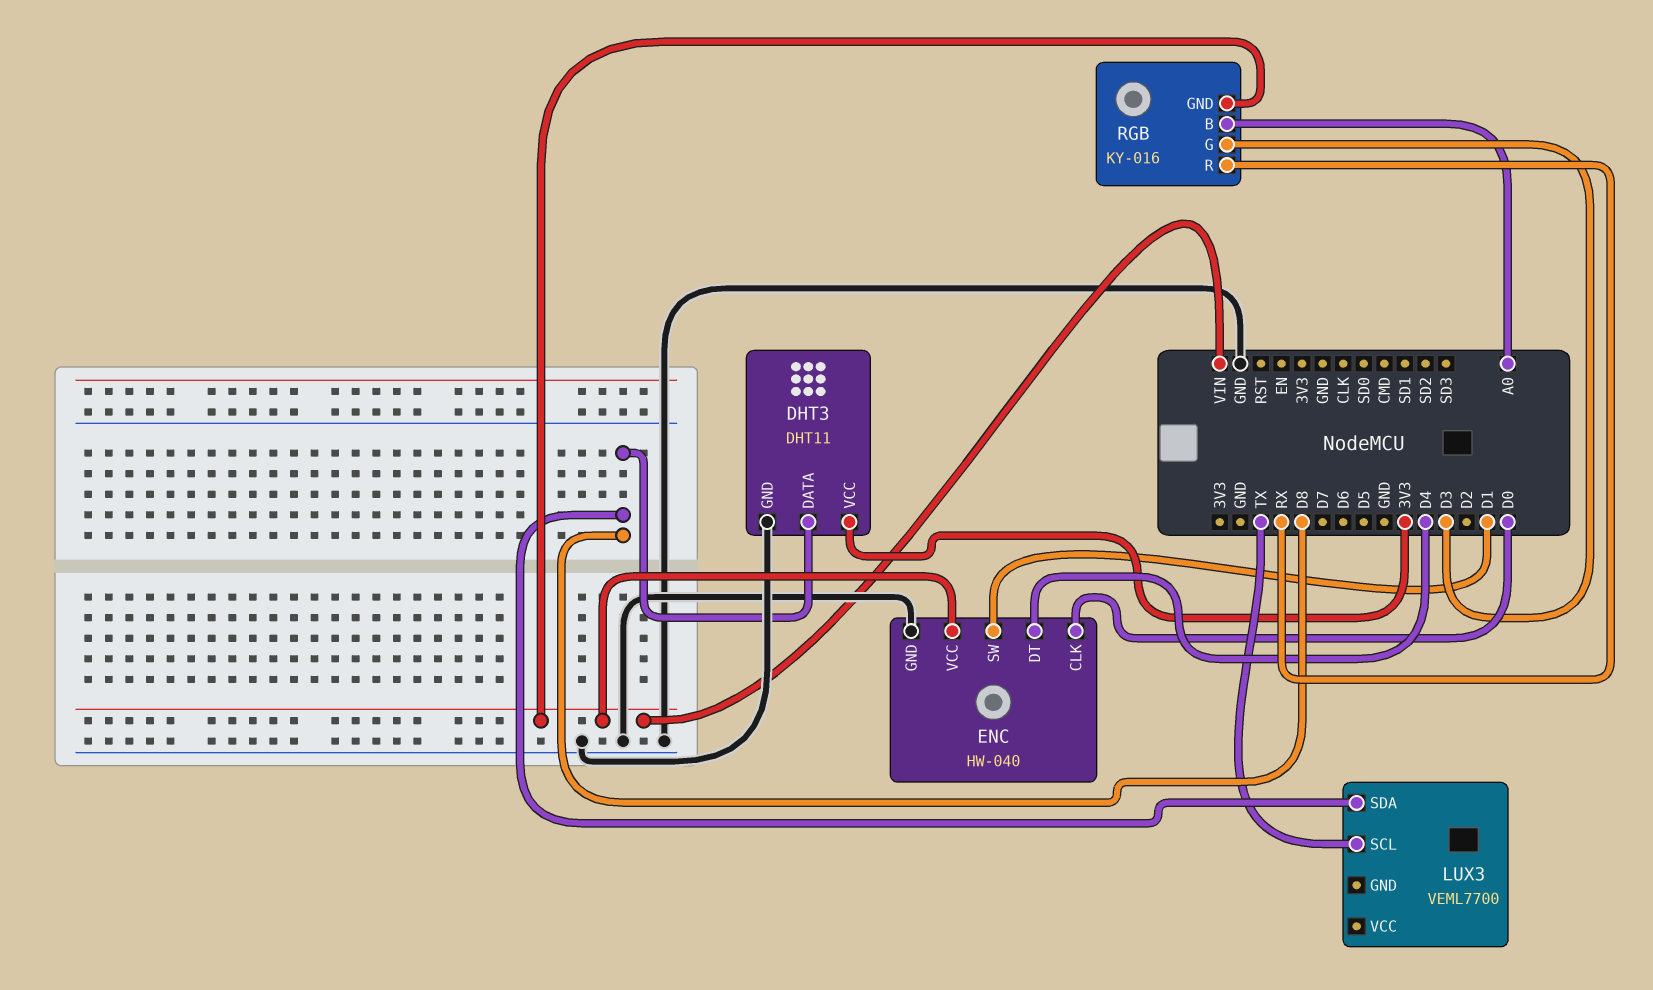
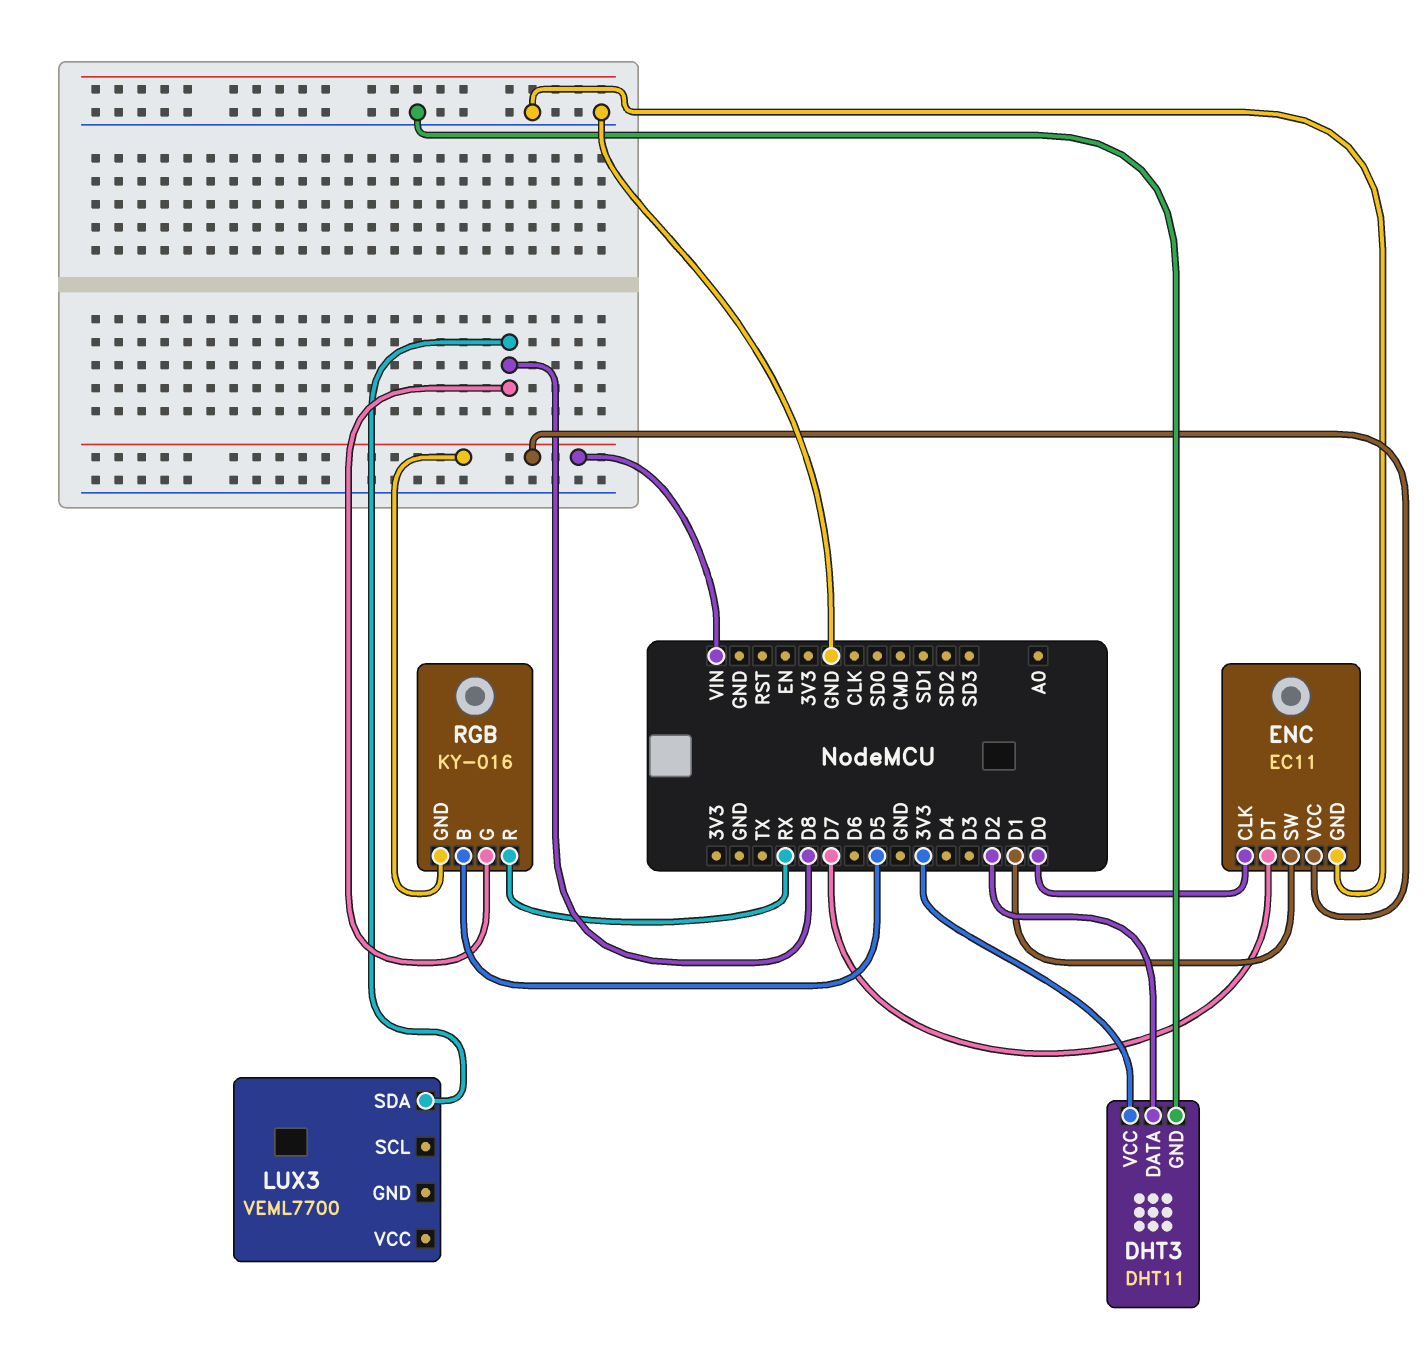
DHT3 pin DATA: D8 -> D2
ENC: HW-040 -> EC11
ENC pin DT: D4 -> D7
LUX3 pin SCL: TX -> none
RGB pin B: A0 -> D5
RGB pin G: D3 -> D8

